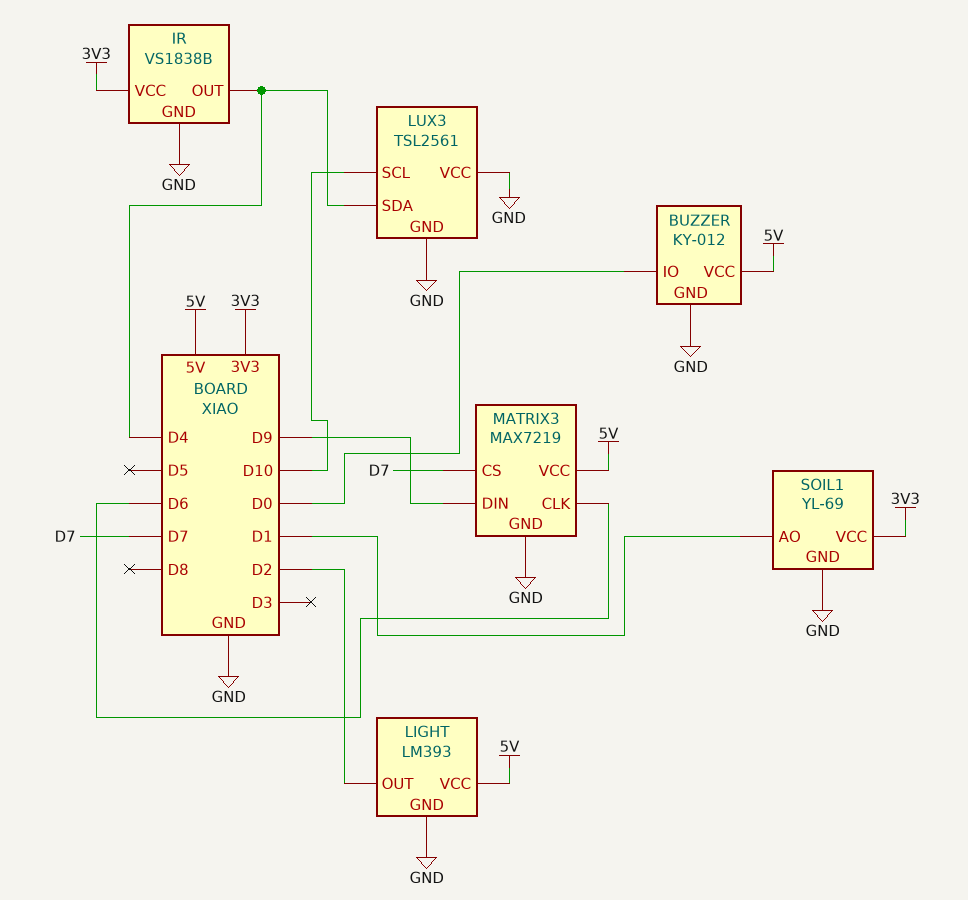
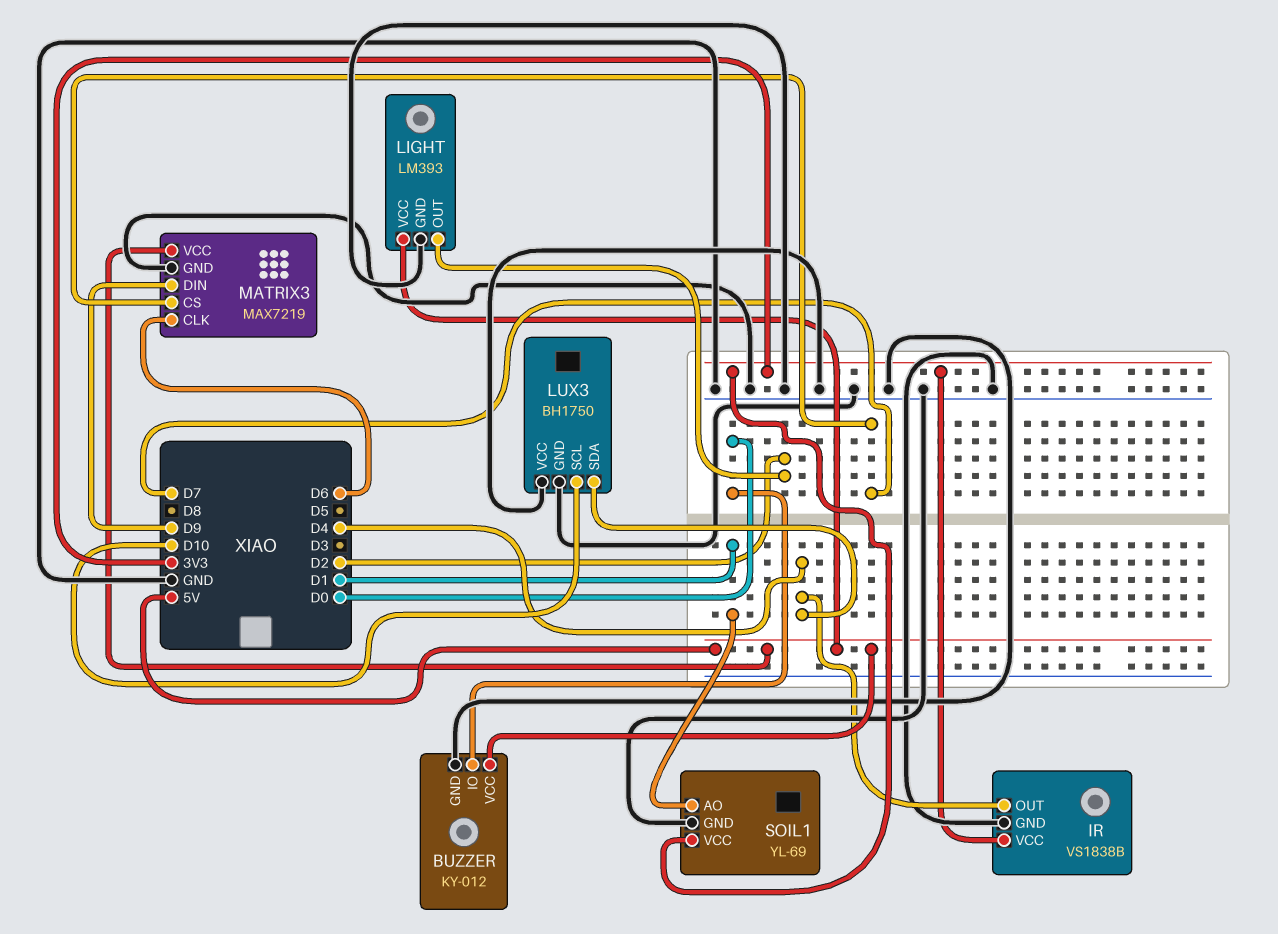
LUX3: TSL2561 -> BH1750

